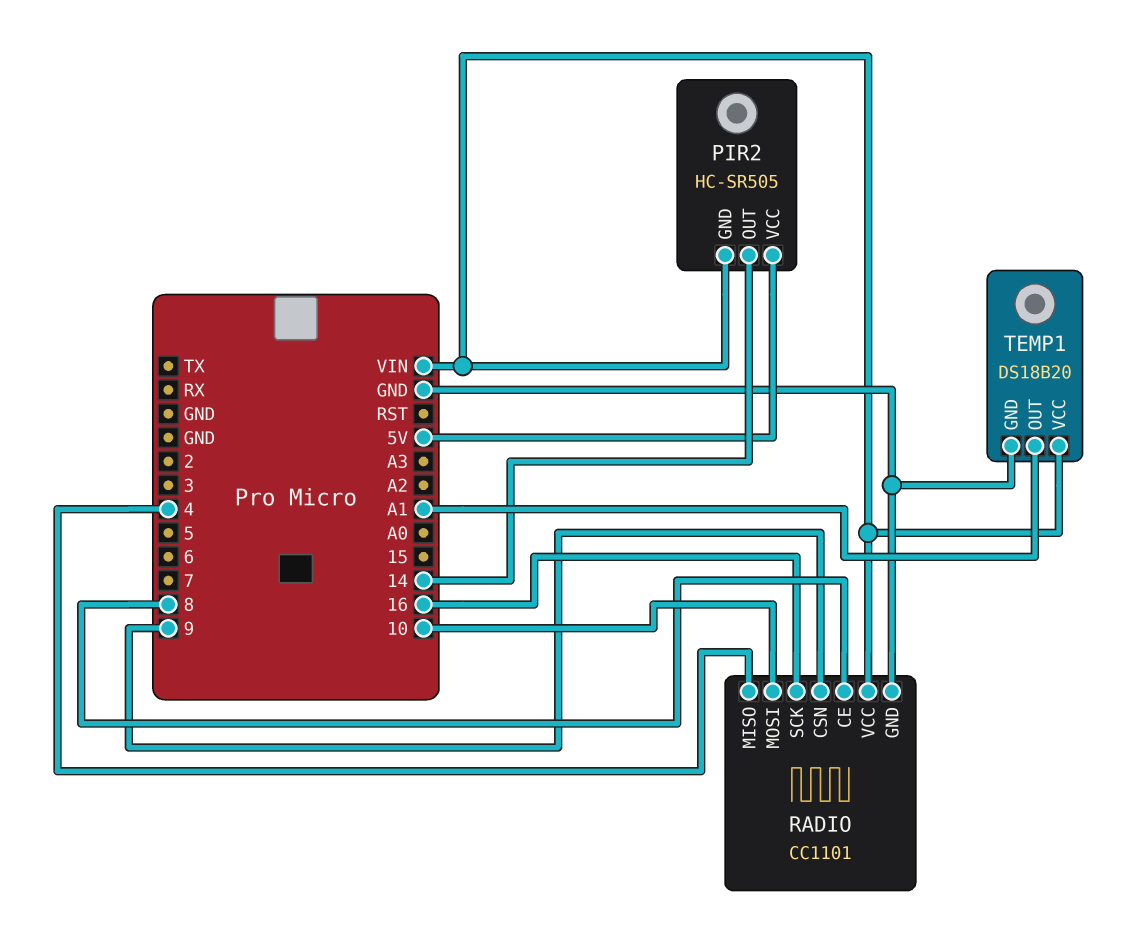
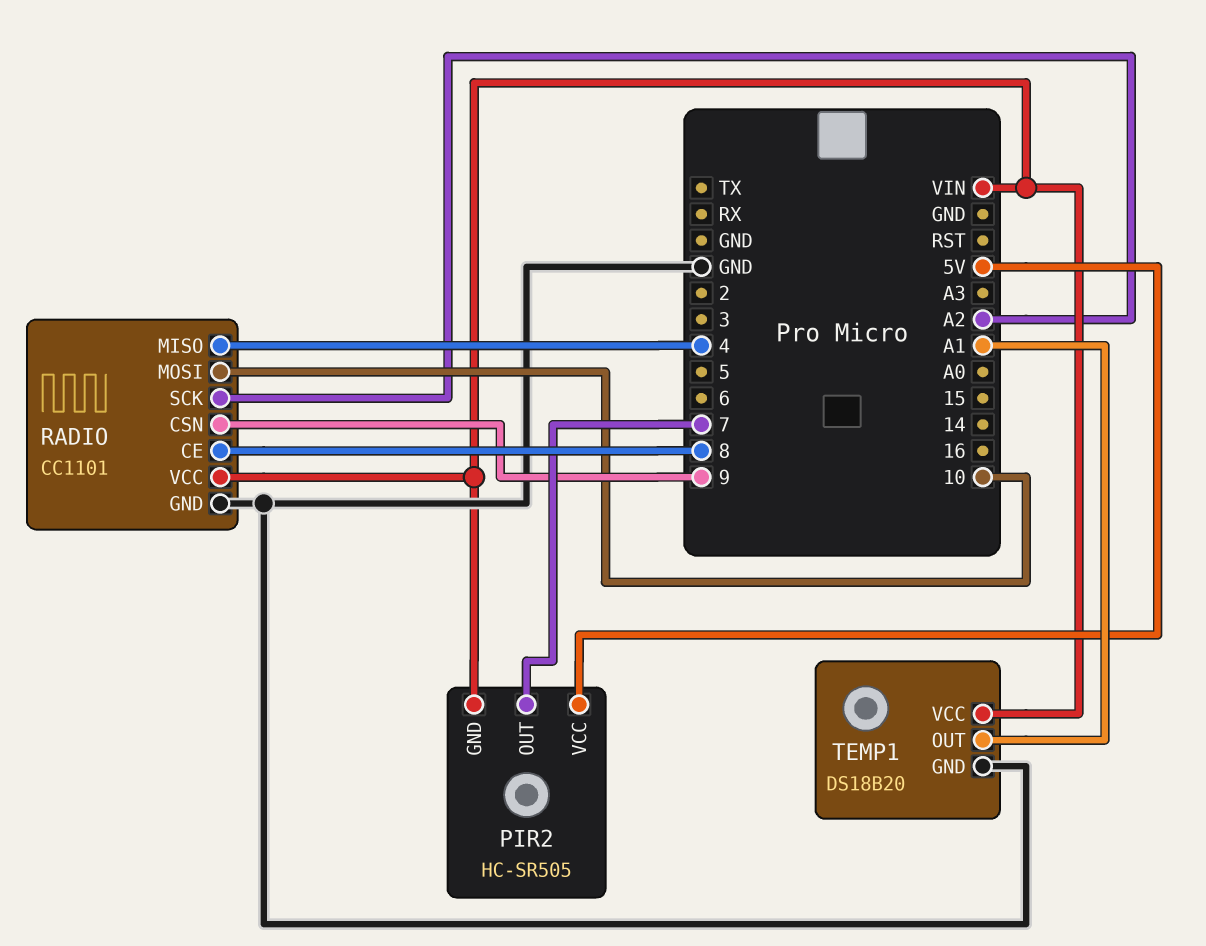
PIR2 pin OUT: 14 -> 7
RADIO pin SCK: 16 -> A2

